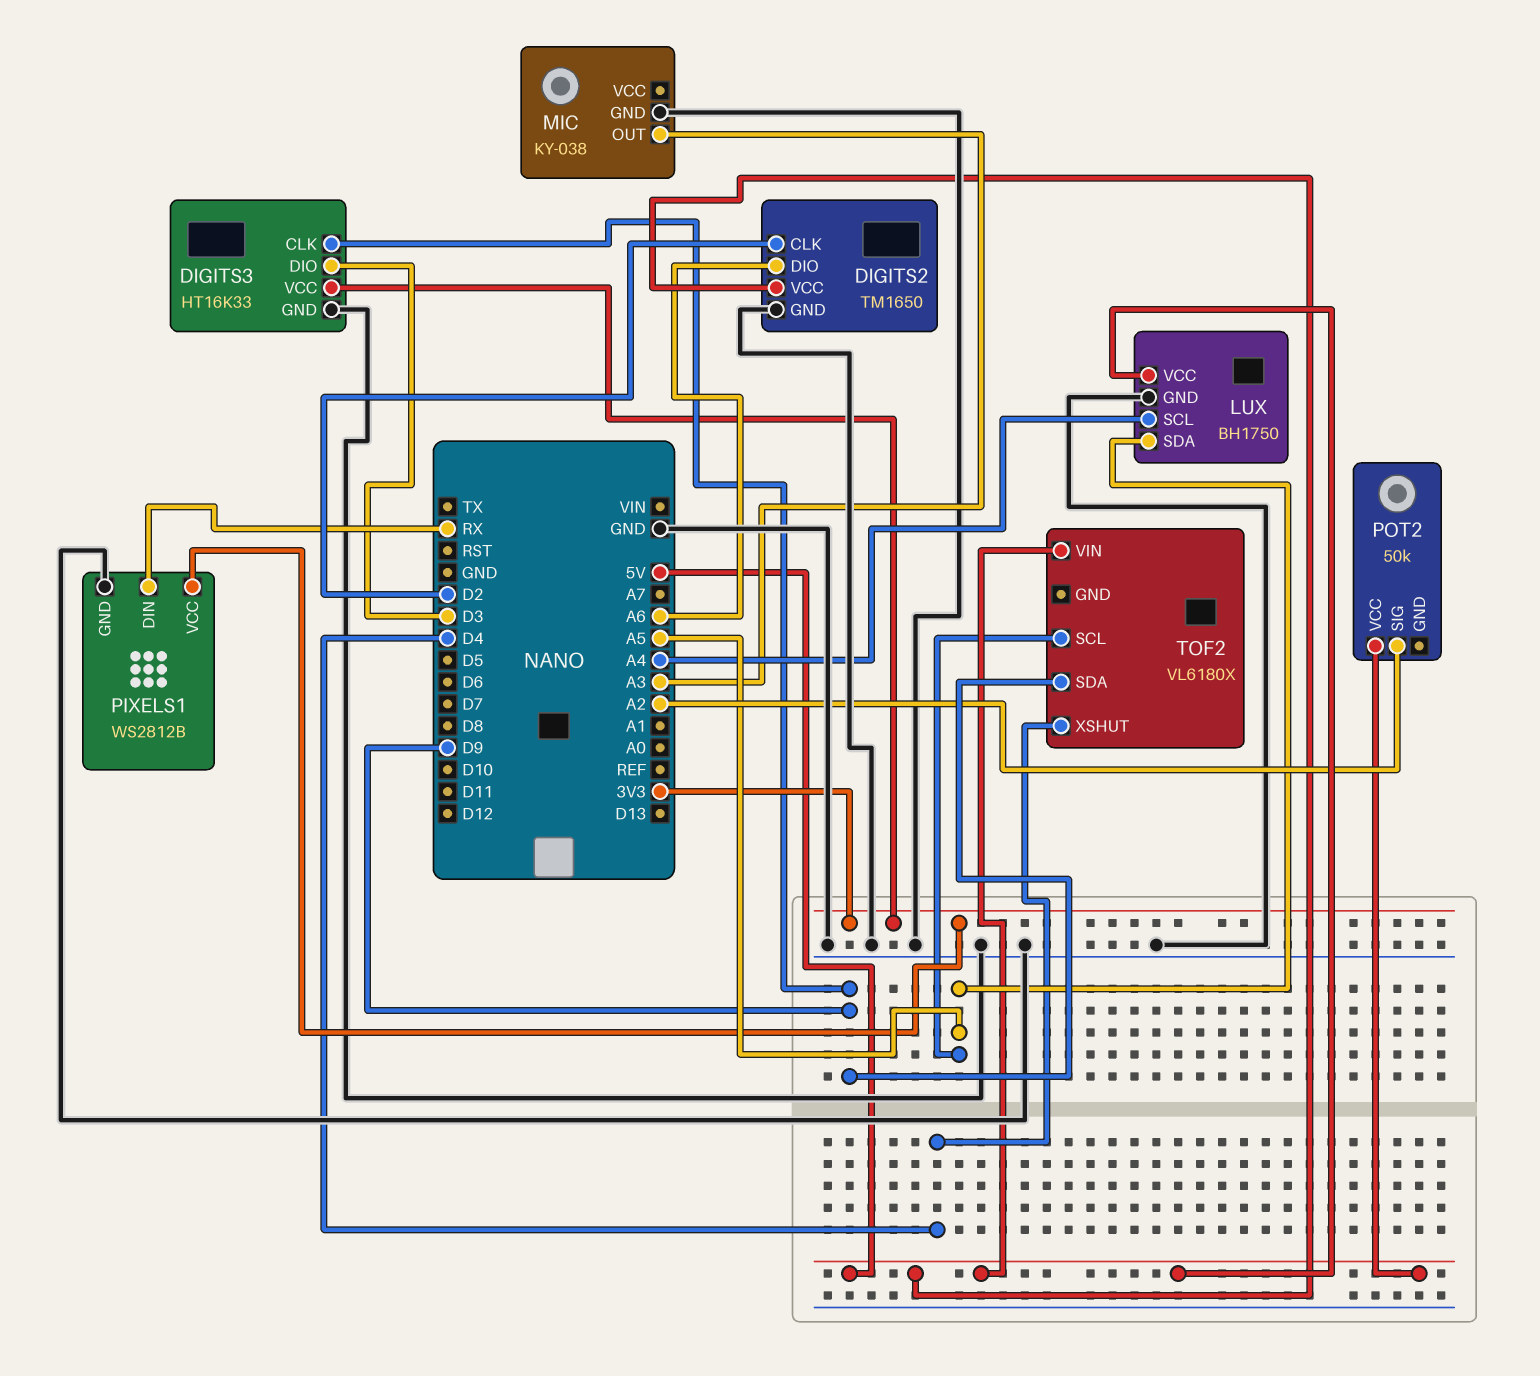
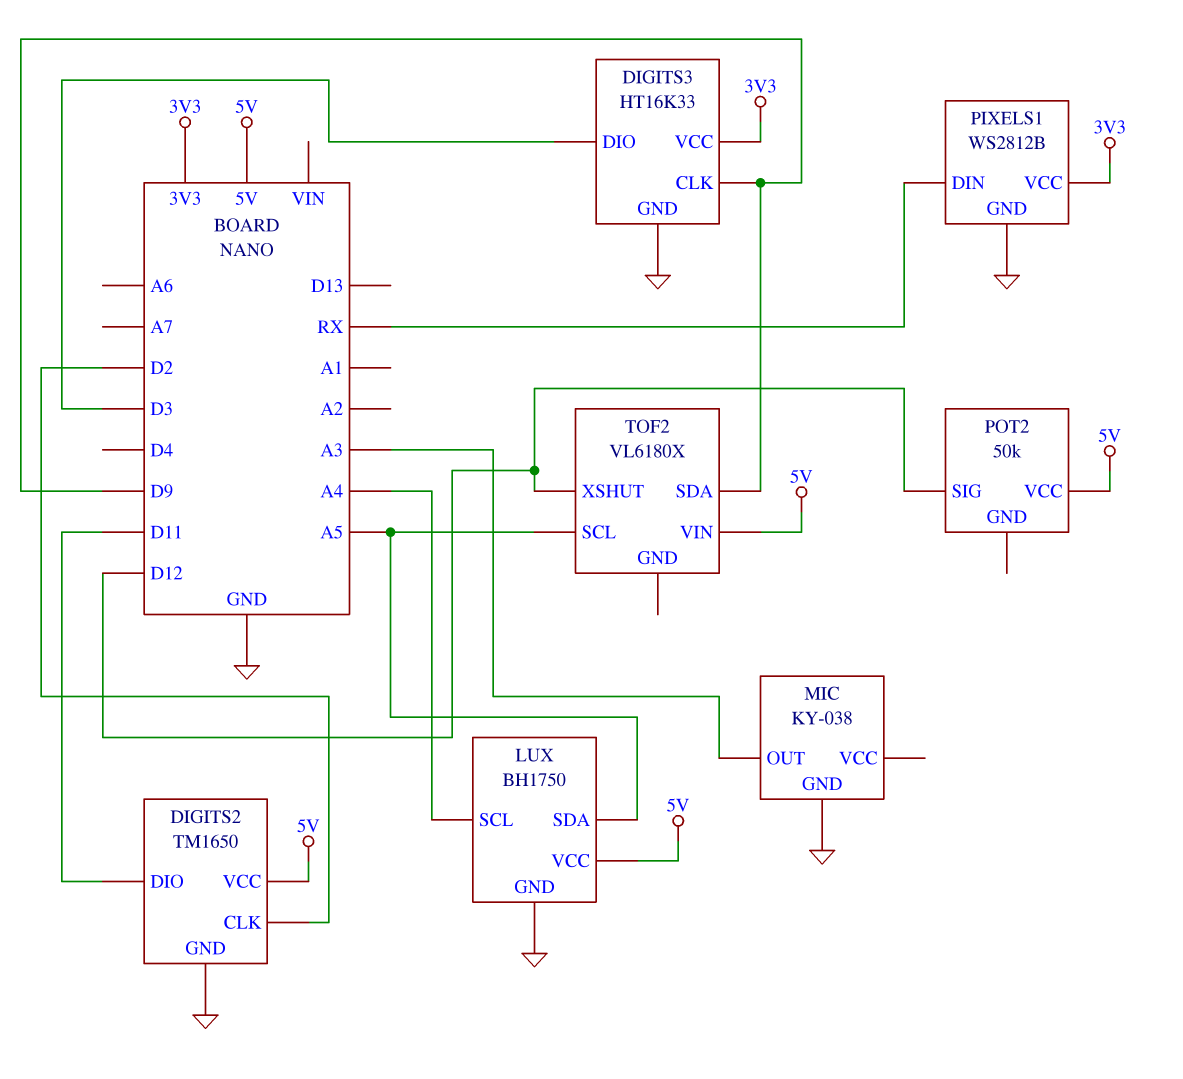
DIGITS2 pin DIO: A6 -> D11
POT2 pin SIG: A2 -> D12
TOF2 pin XSHUT: D4 -> D12

